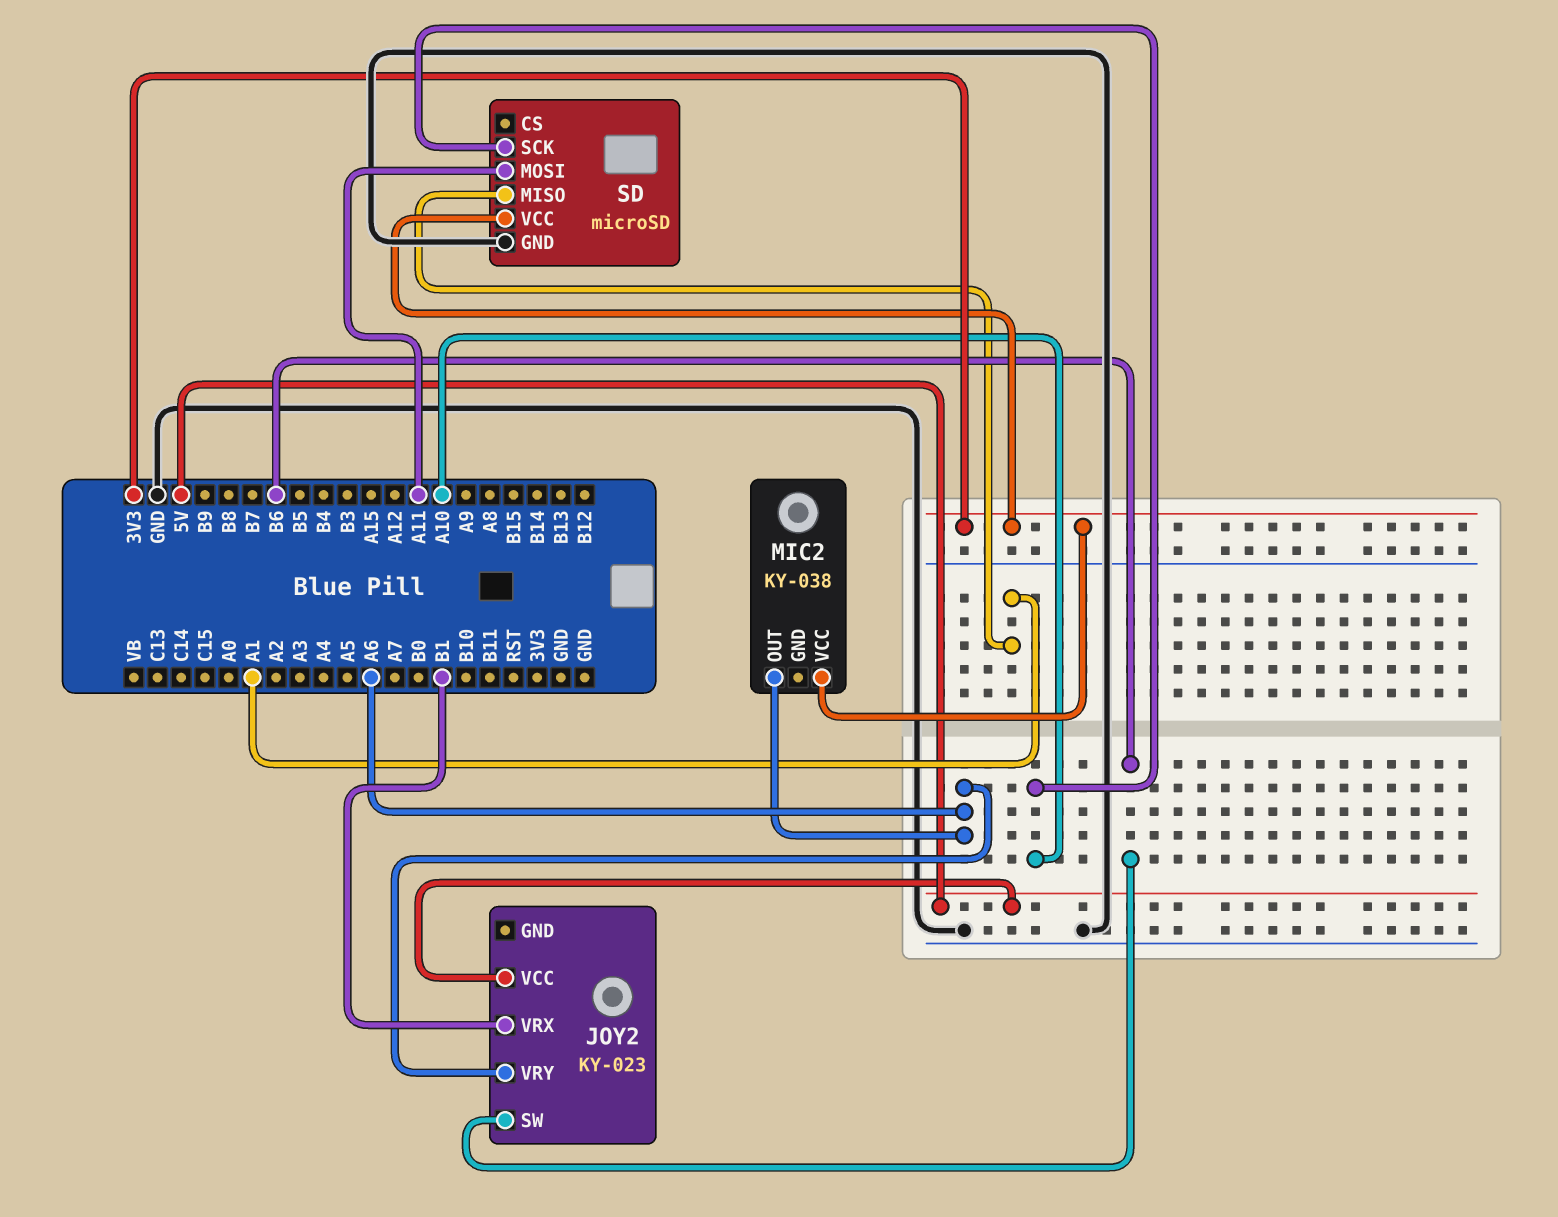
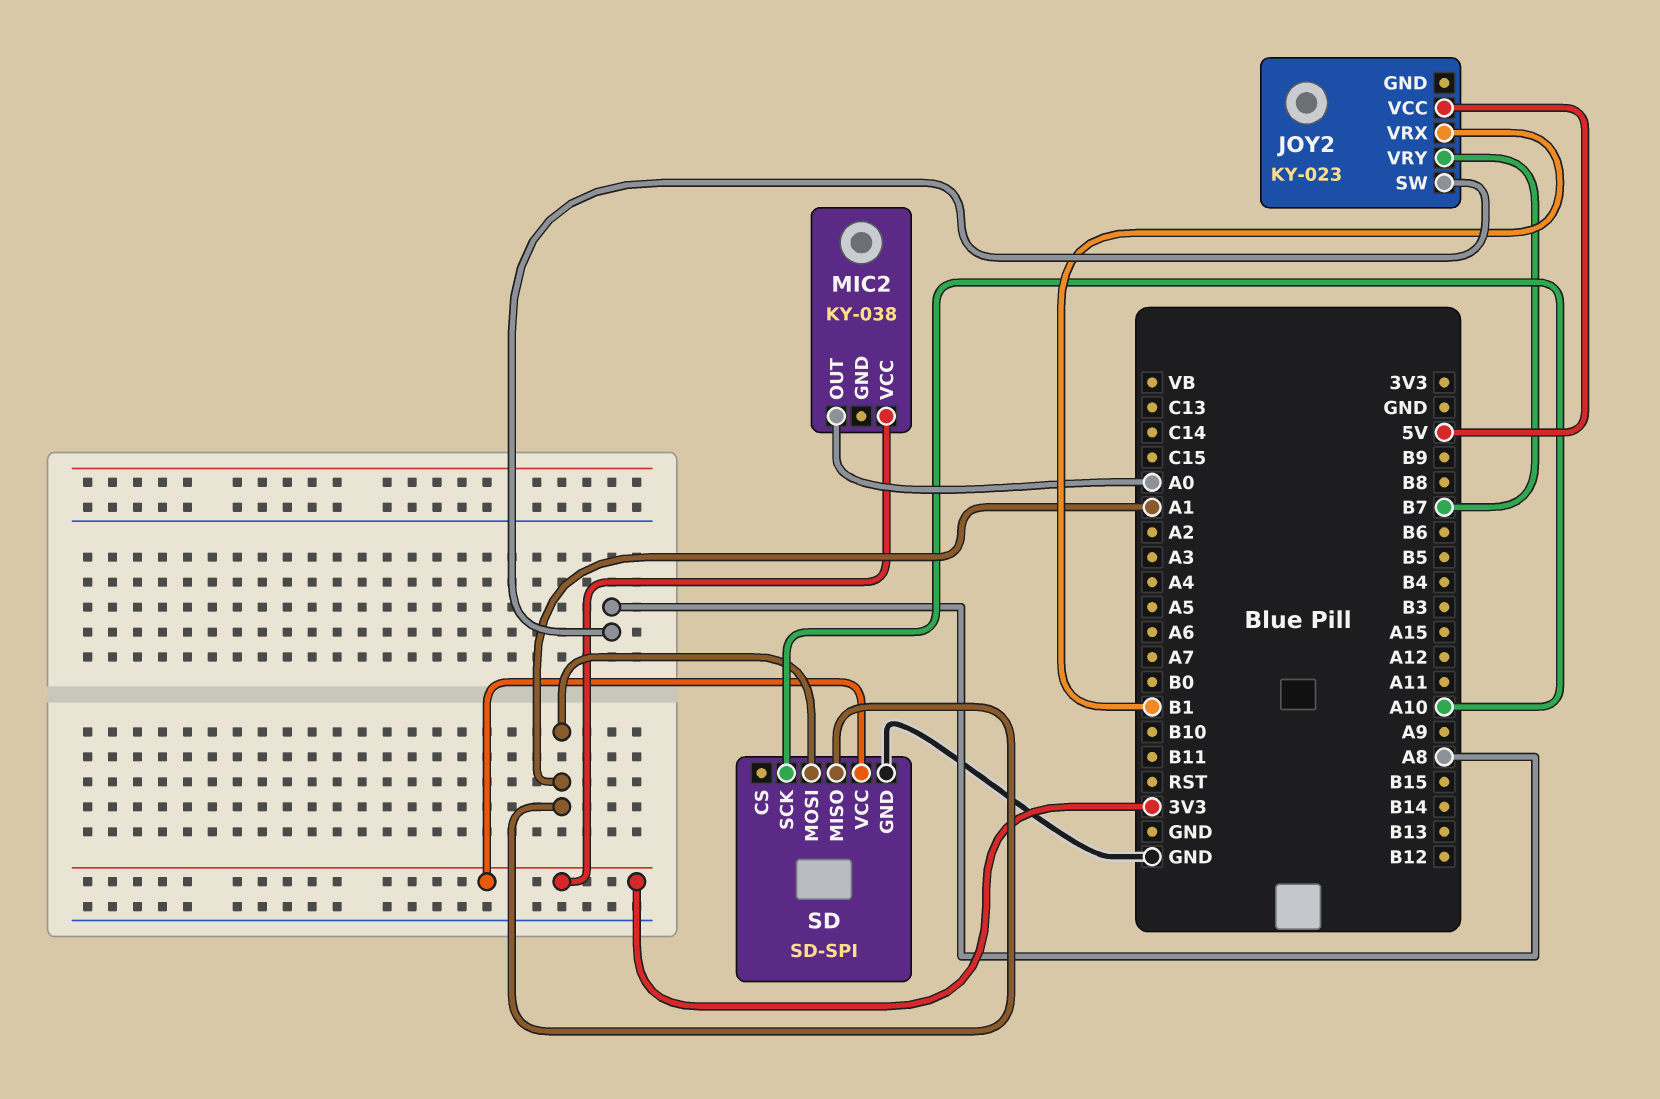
JOY2 pin SW: B6 -> A8
JOY2 pin VRY: A6 -> B7
MIC2 pin OUT: A6 -> A0
SD: microSD -> SD-SPI
SD pin MOSI: A11 -> A1

